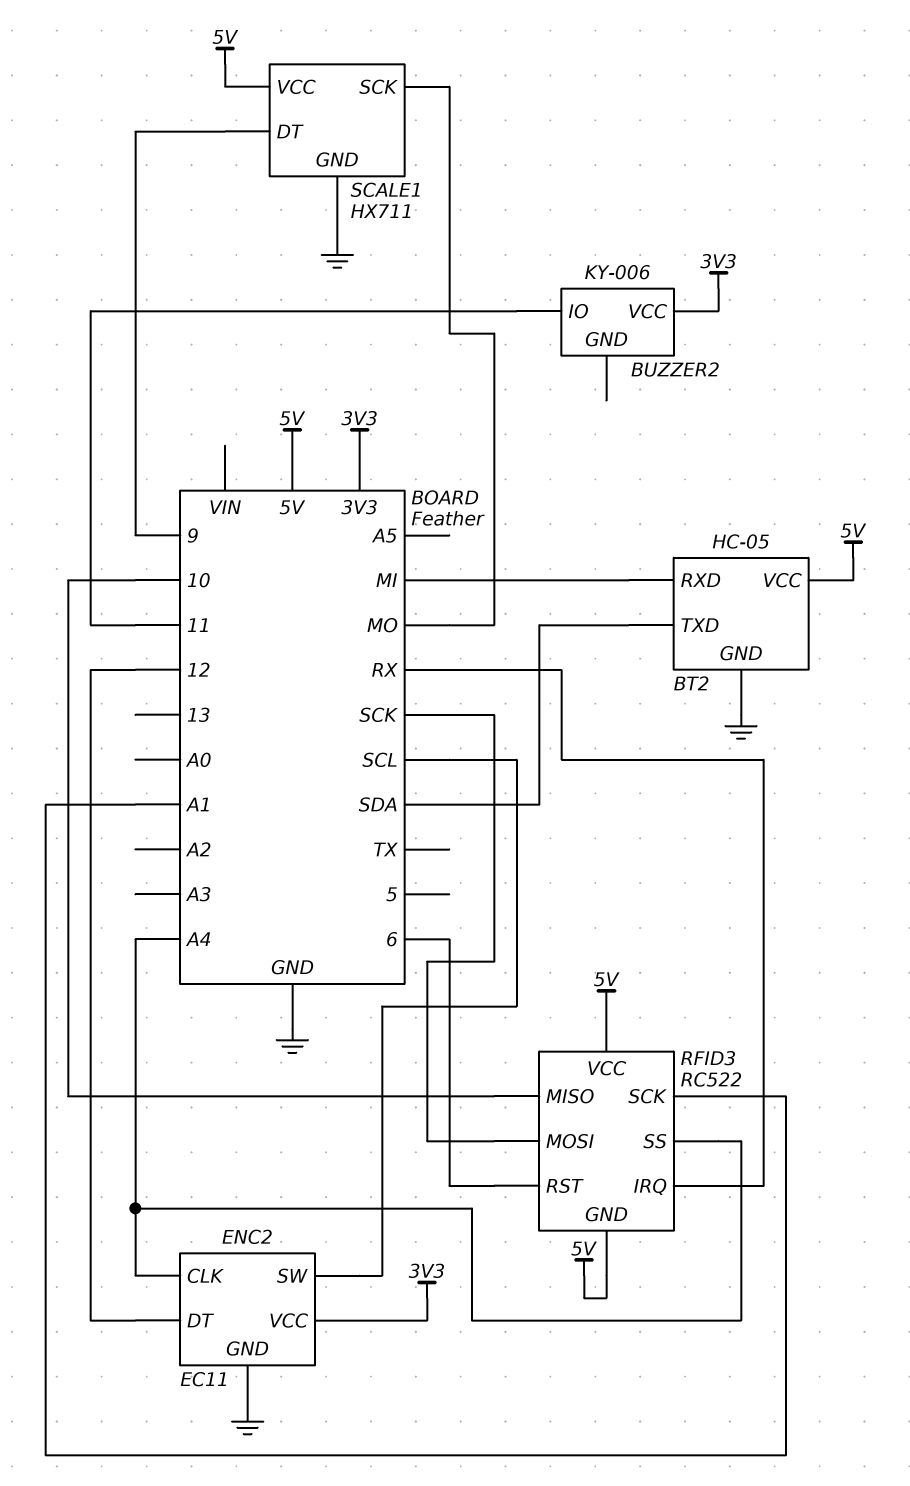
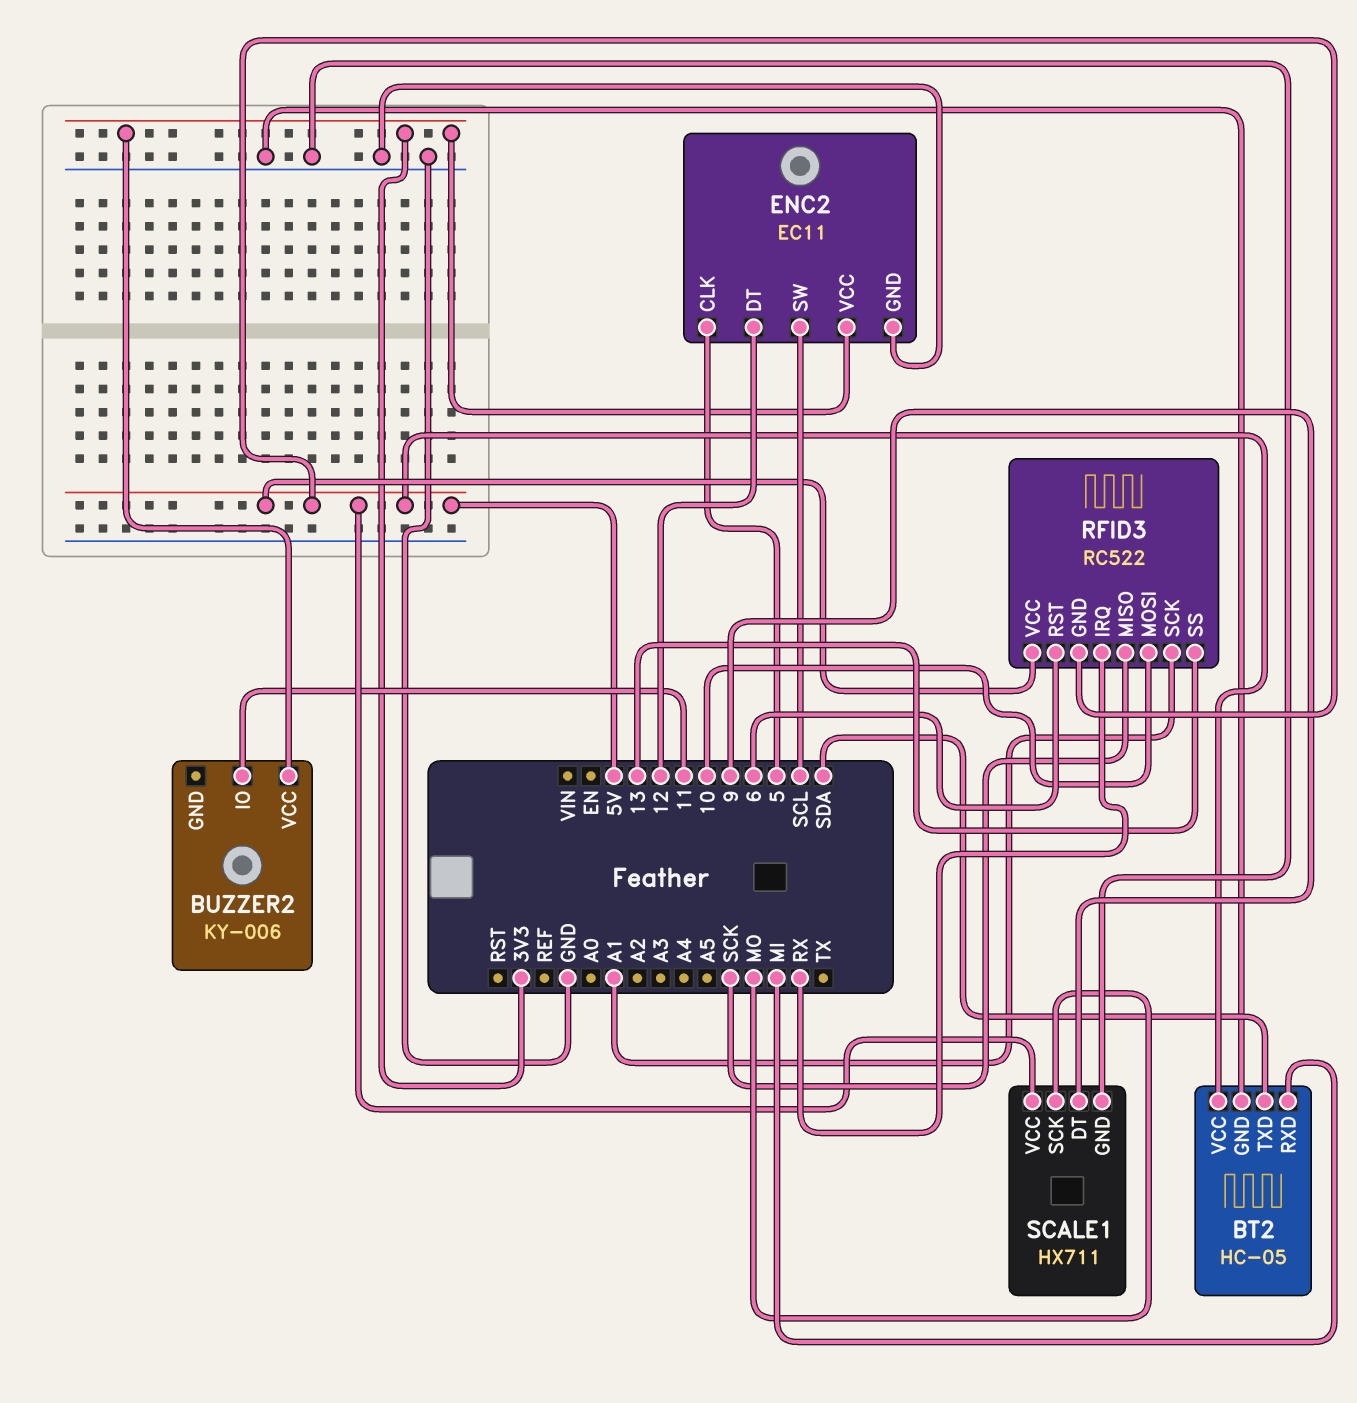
ENC2 pin CLK: A4 -> 5
RFID3 pin MISO: 10 -> SCK
RFID3 pin MOSI: SCK -> 10
RFID3 pin SS: A4 -> 13

